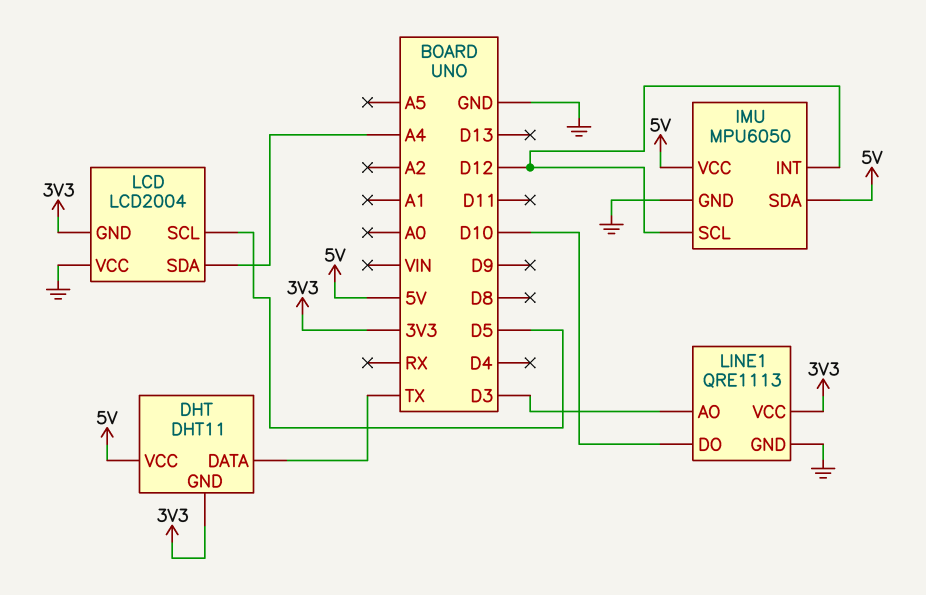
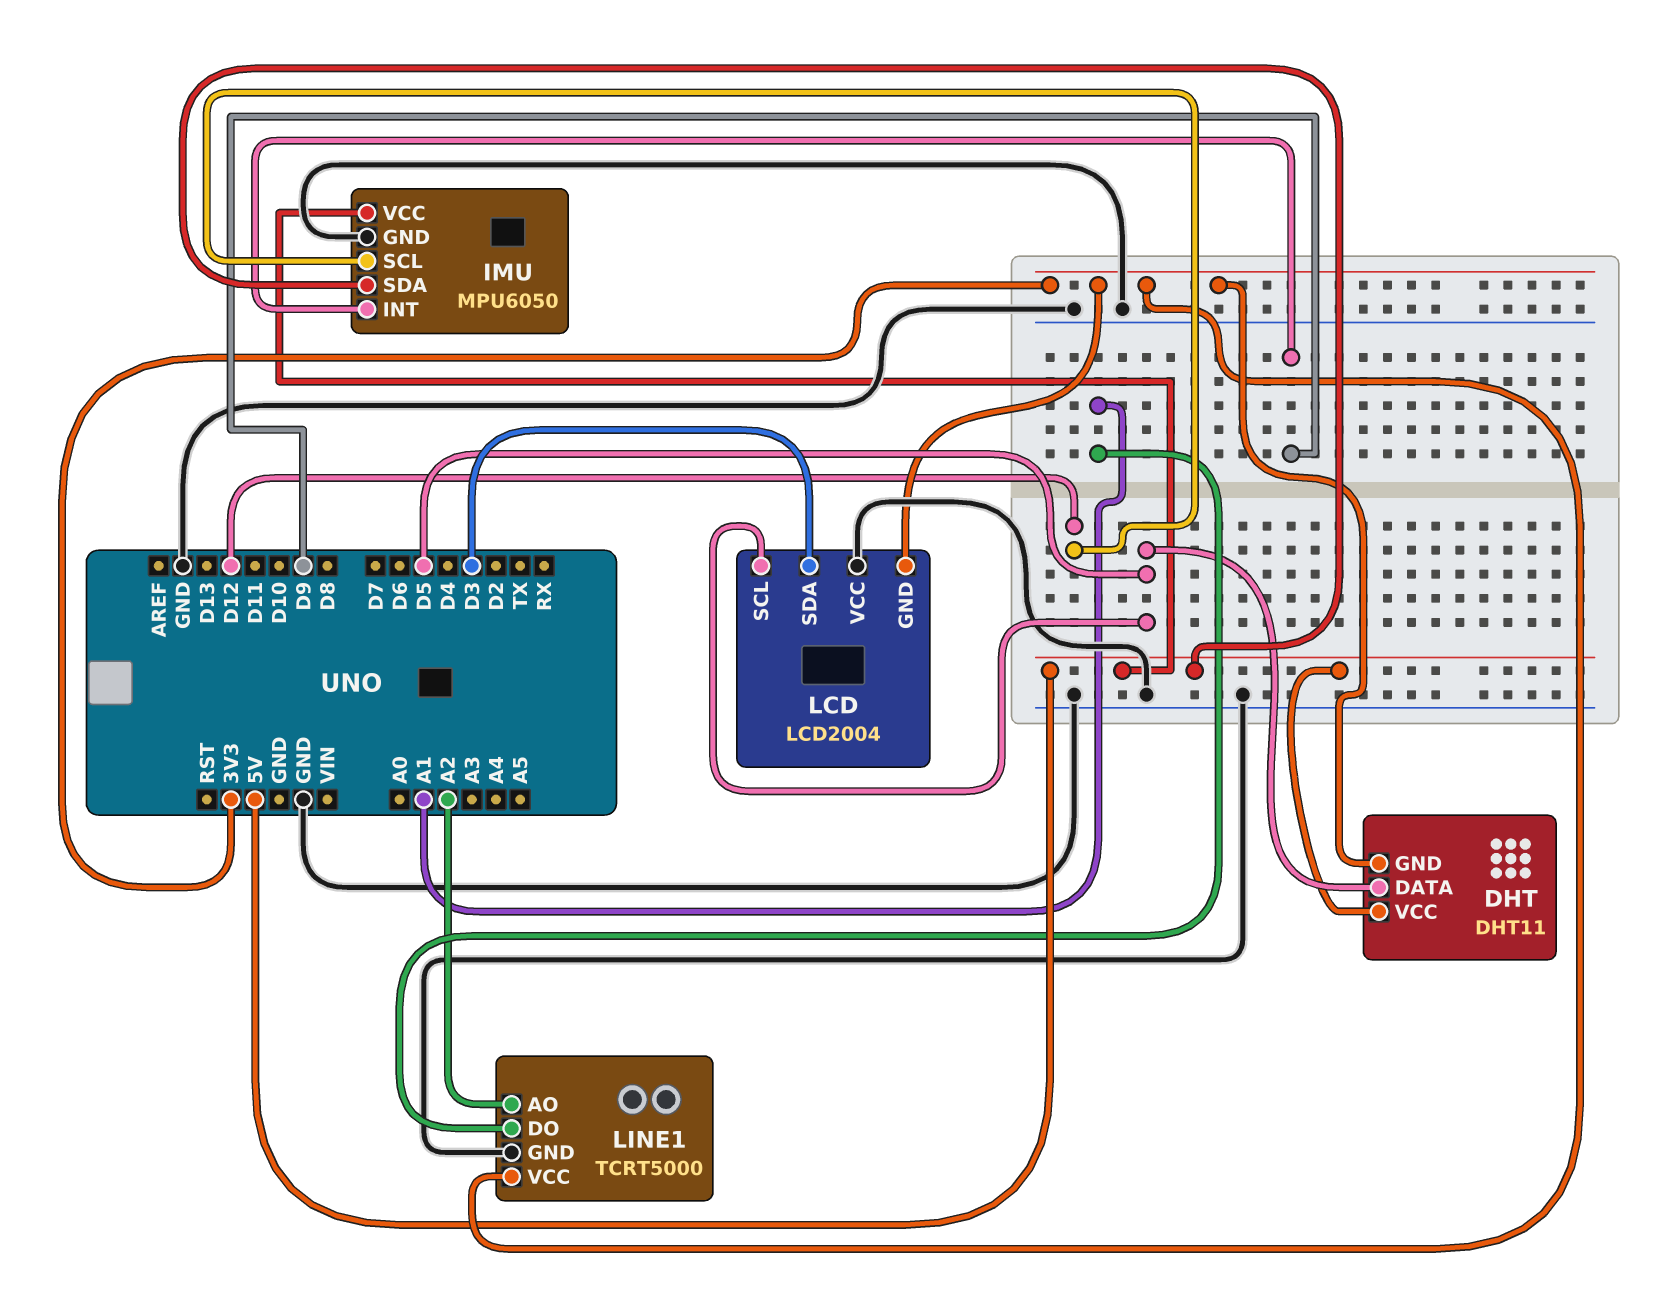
DHT pin DATA: TX -> D5
IMU pin INT: D12 -> D9
LCD pin SDA: A4 -> D3
LINE1: QRE1113 -> TCRT5000
LINE1 pin AO: D3 -> A2
LINE1 pin DO: D10 -> A1

